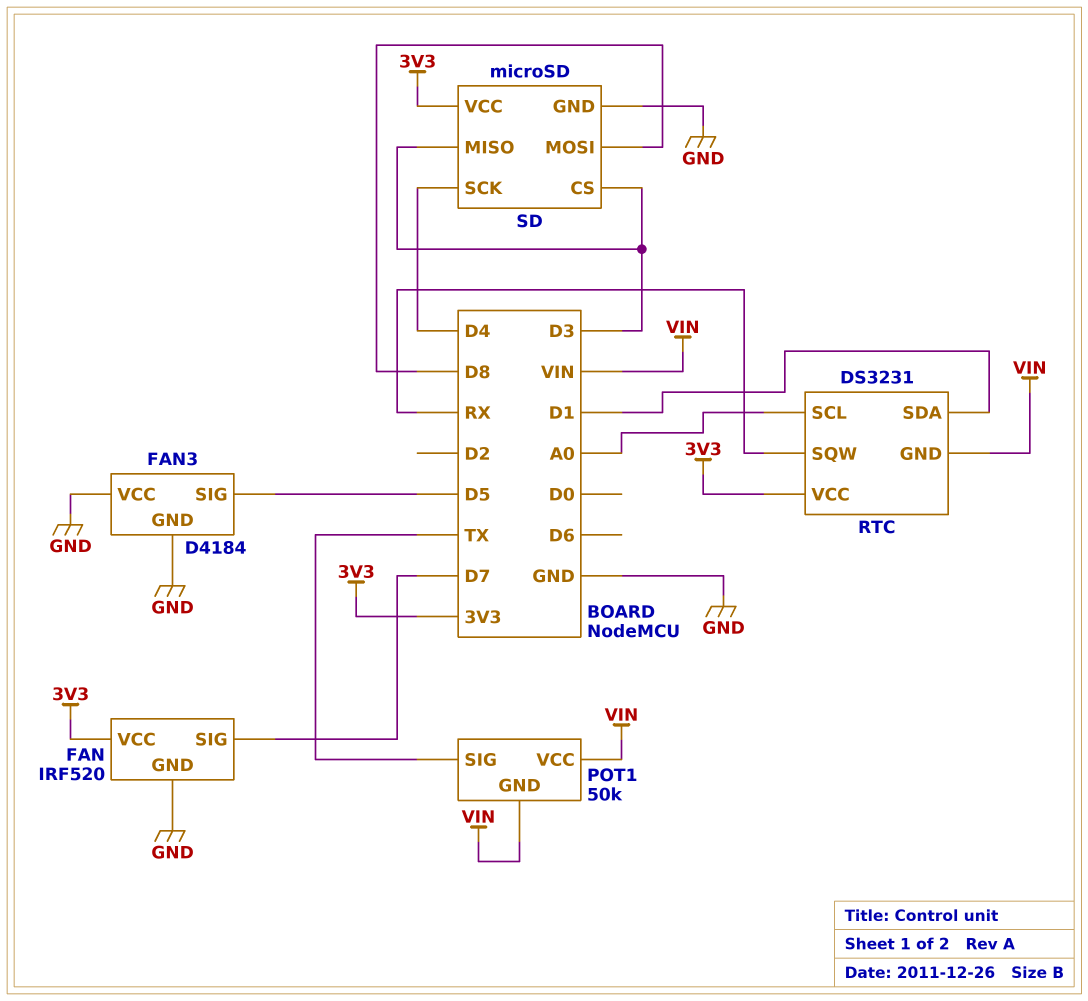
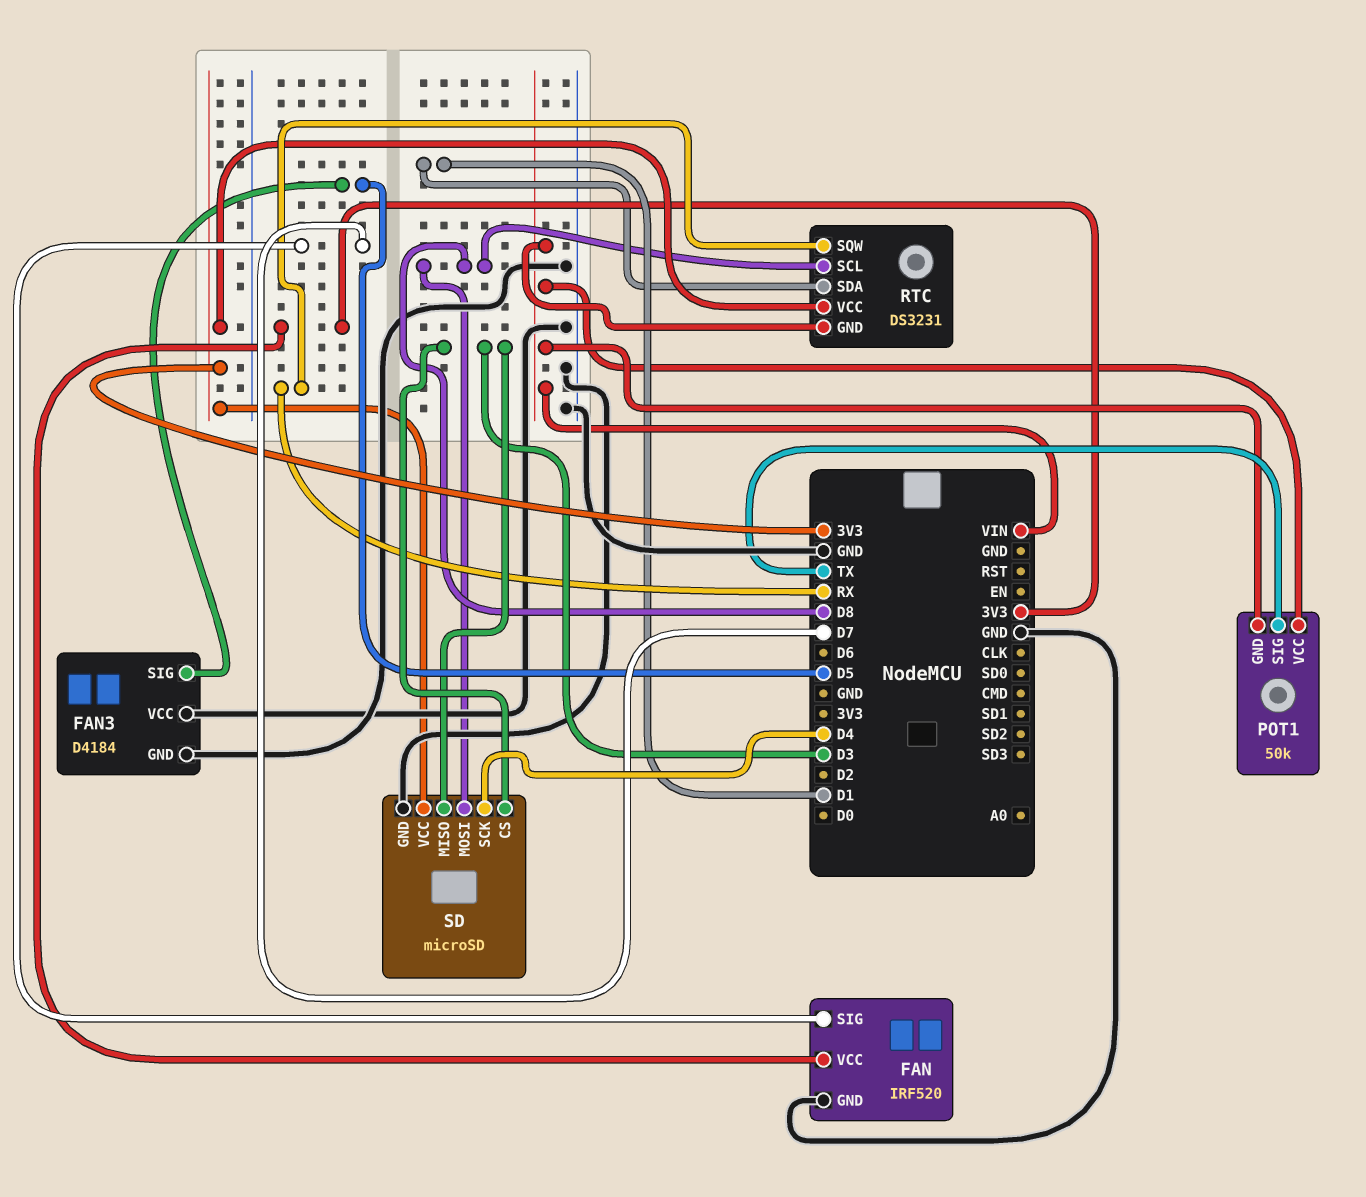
RTC pin SCL: A0 -> D8

